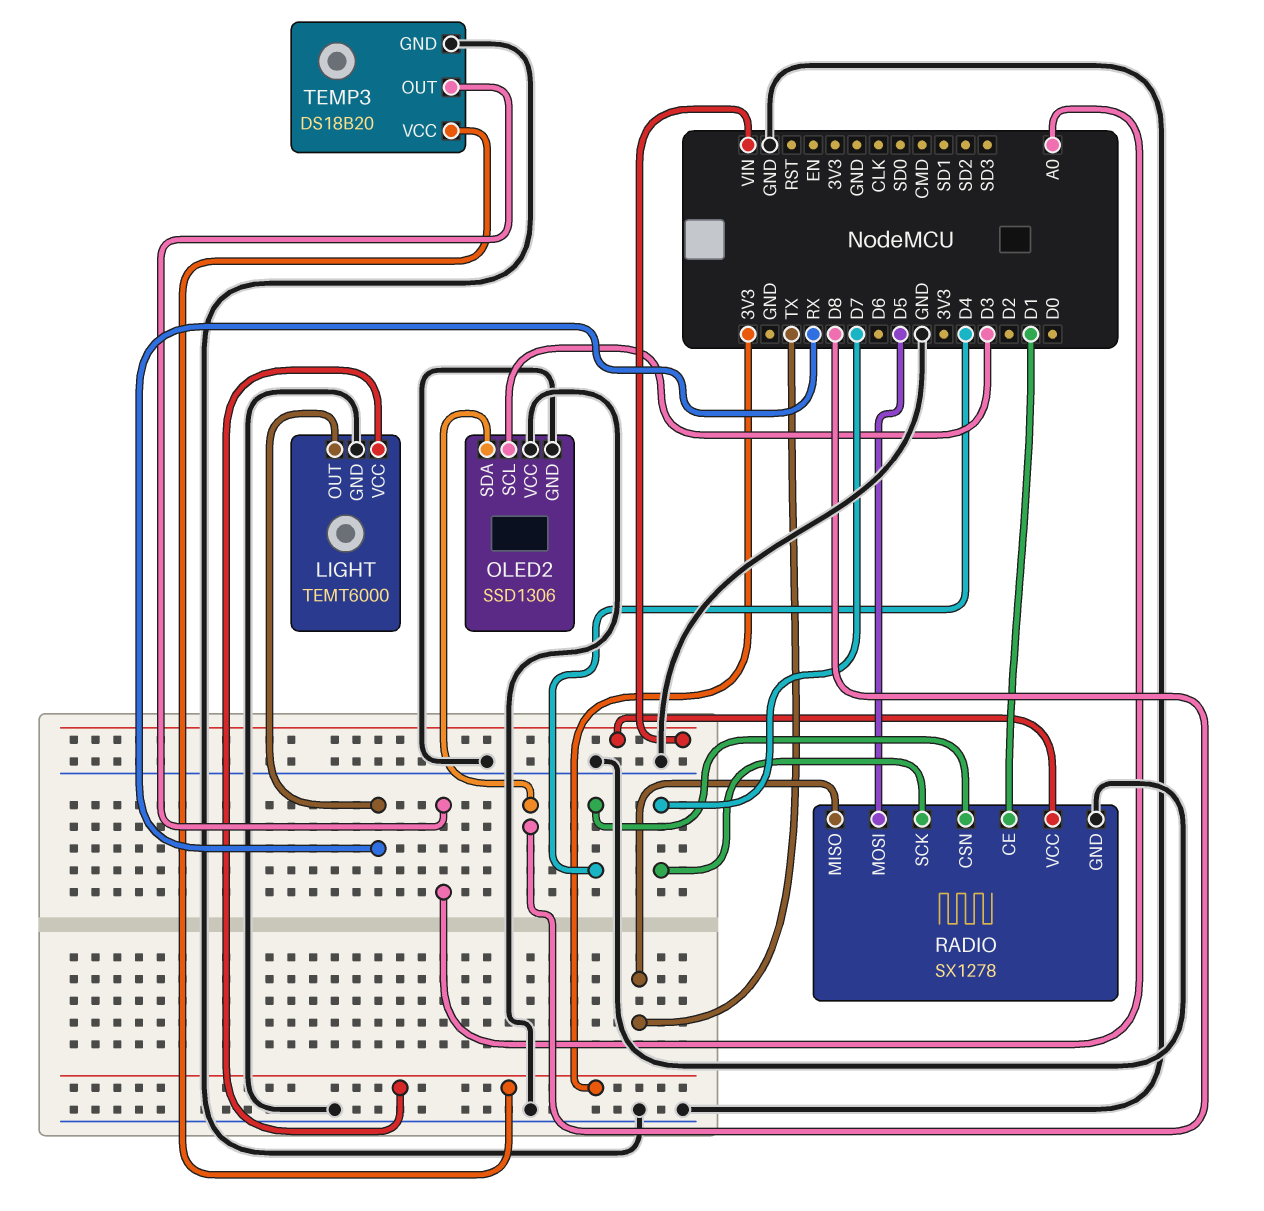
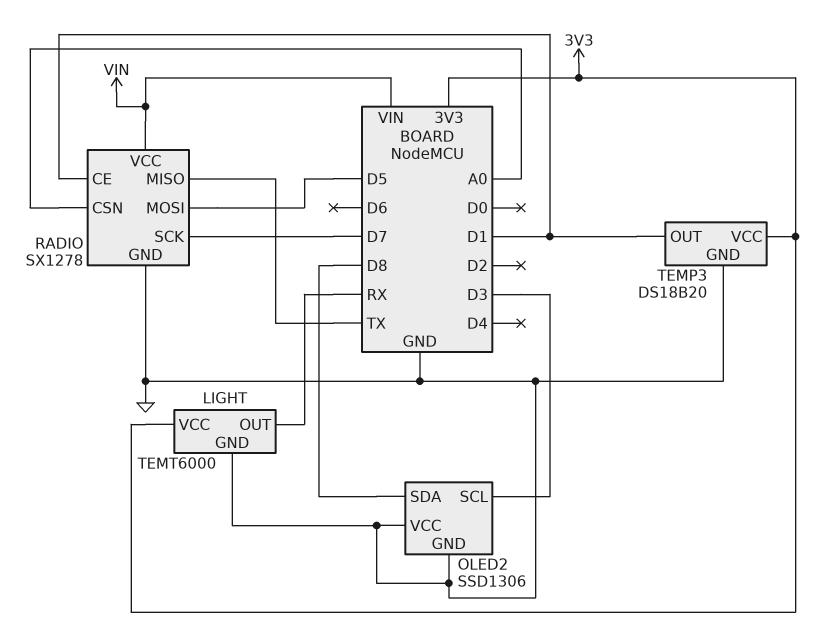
RADIO pin CSN: D4 -> A0
TEMP3 pin OUT: A0 -> D1

